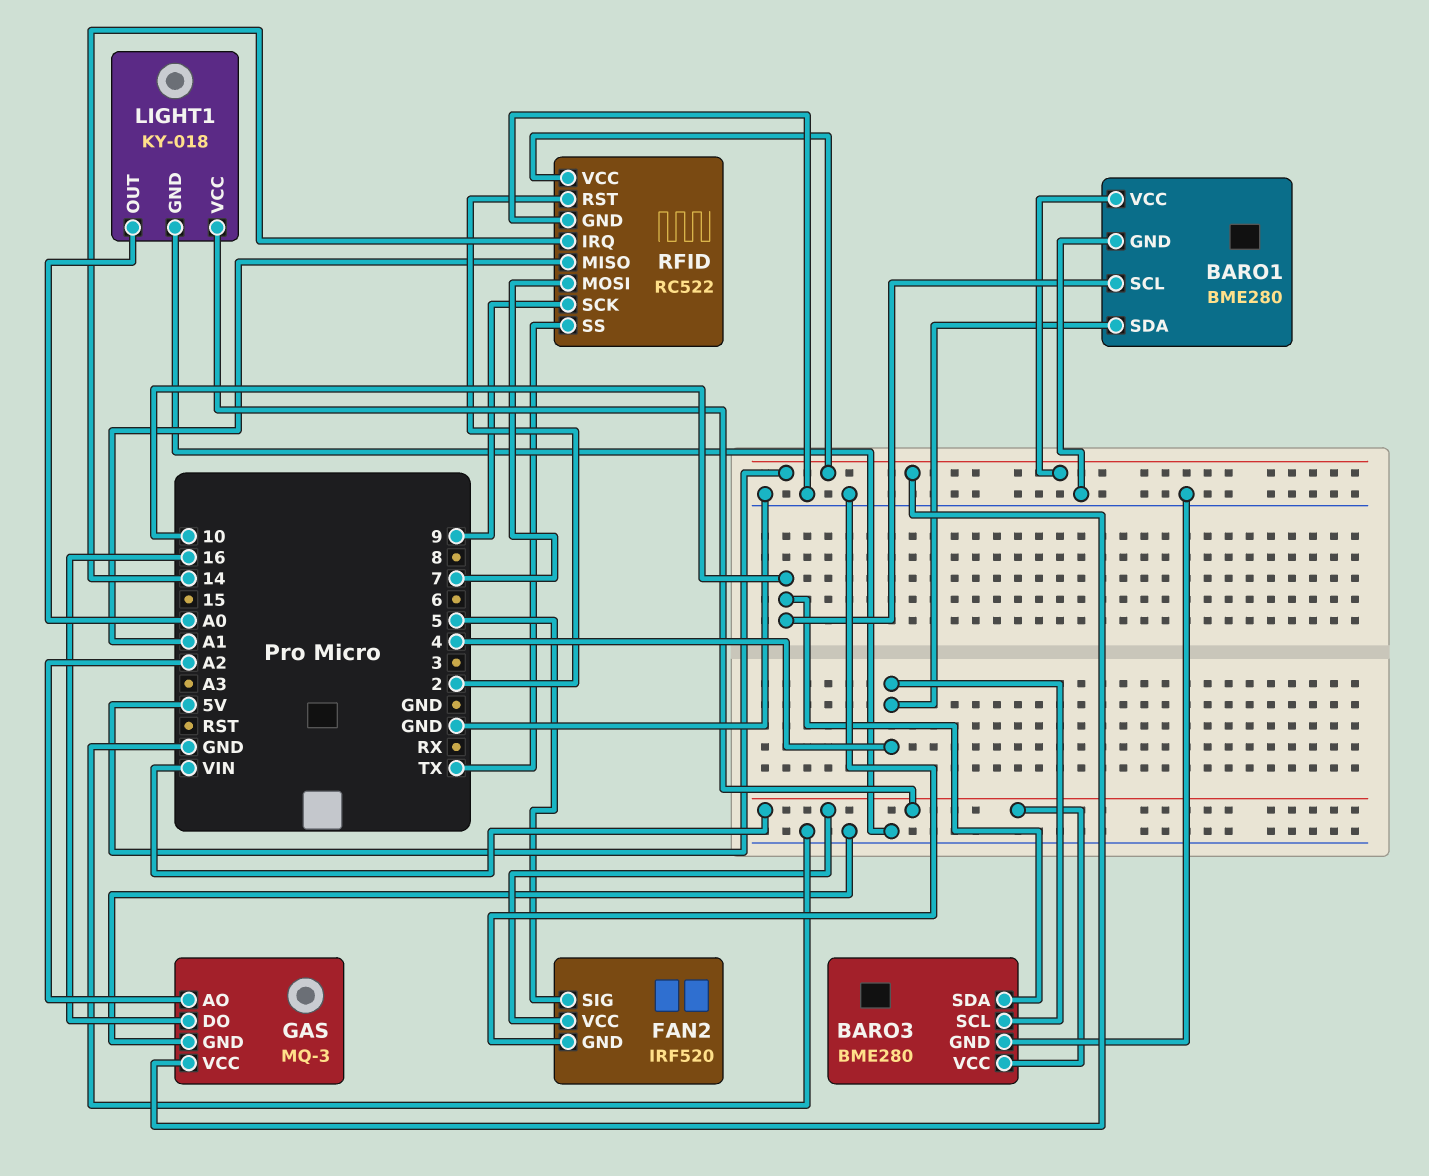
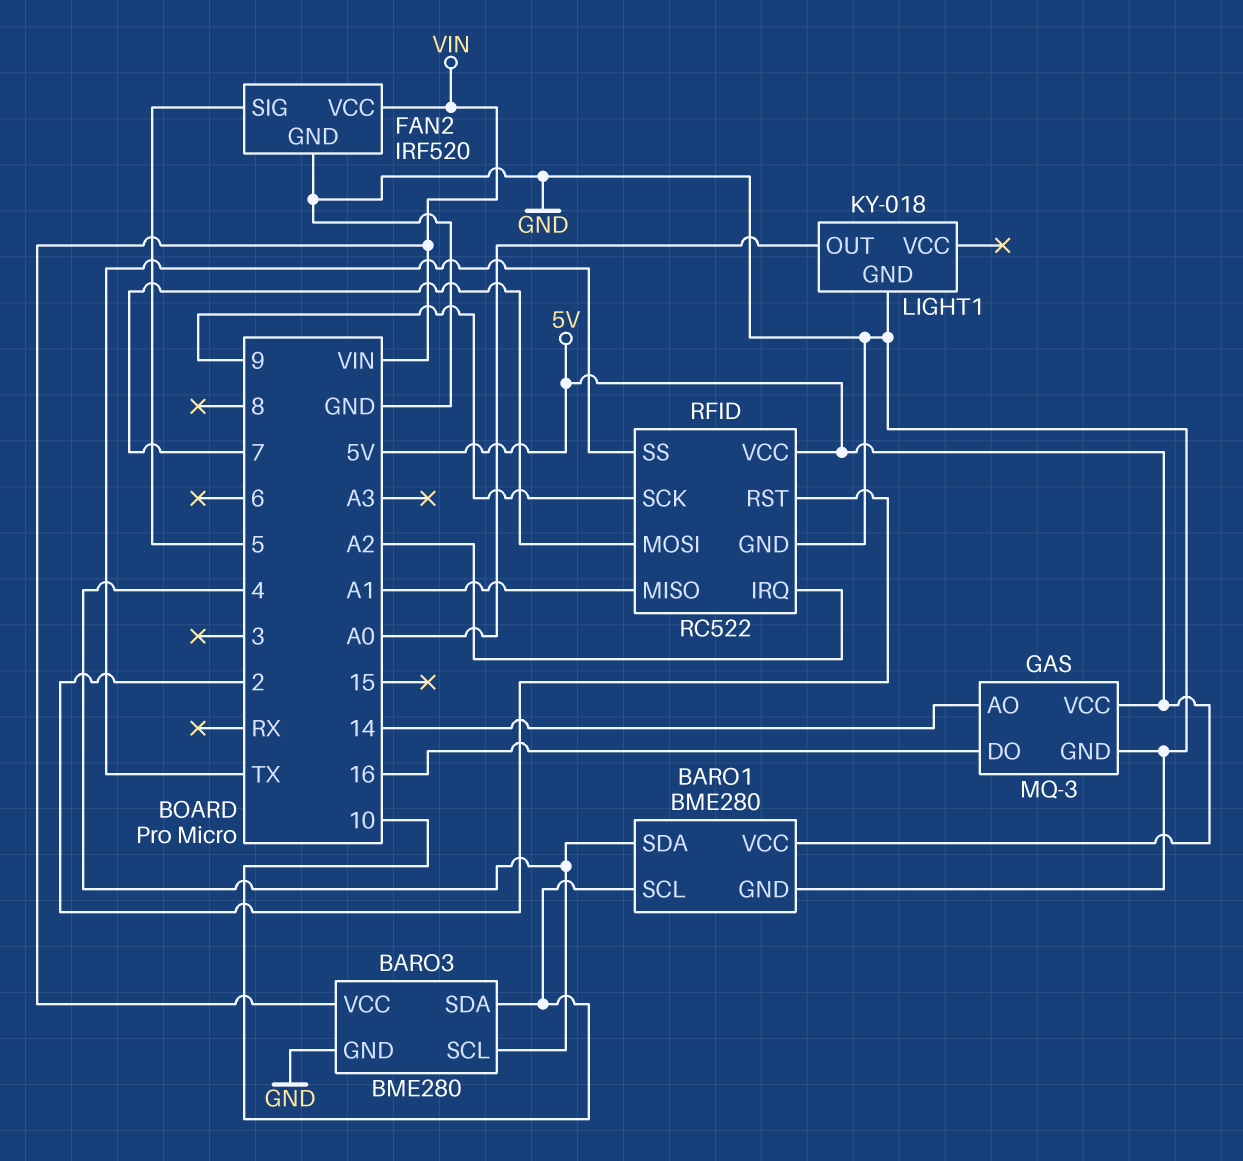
GAS pin AO: A2 -> 14
LIGHT1 pin VCC: VIN -> none
RFID pin IRQ: 14 -> A2

